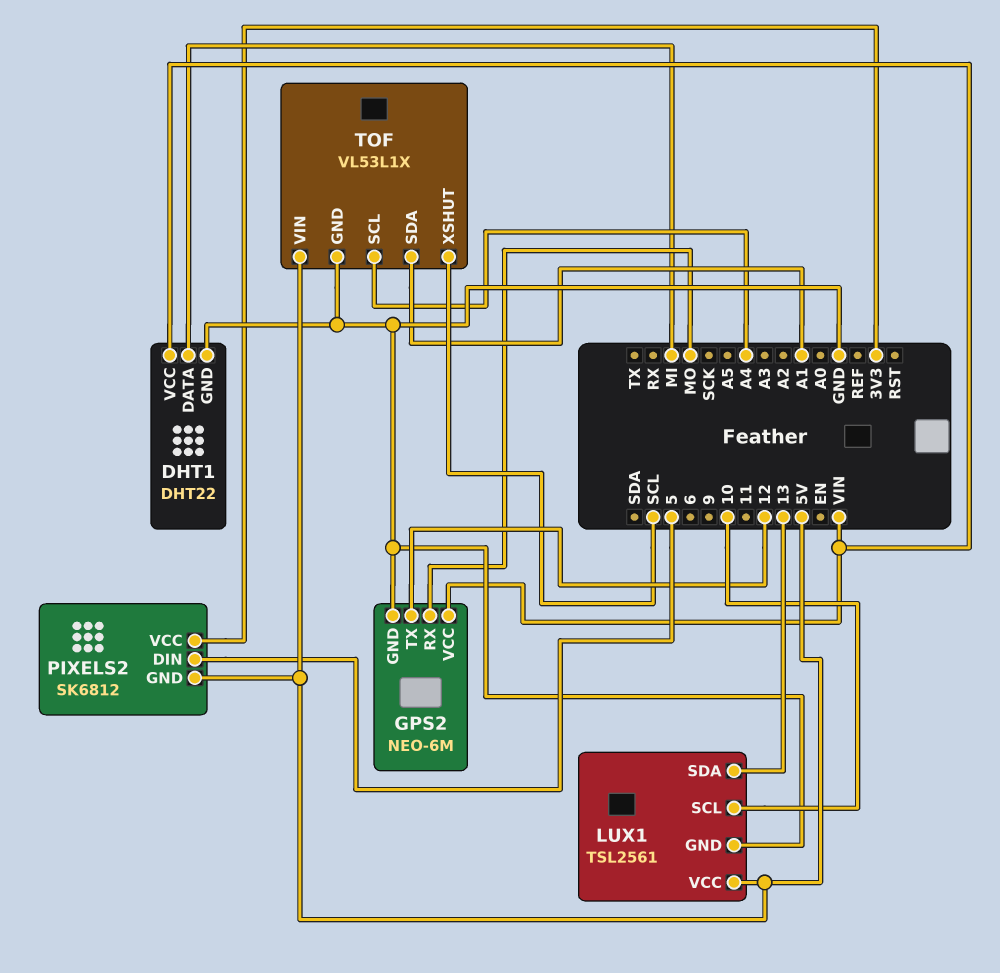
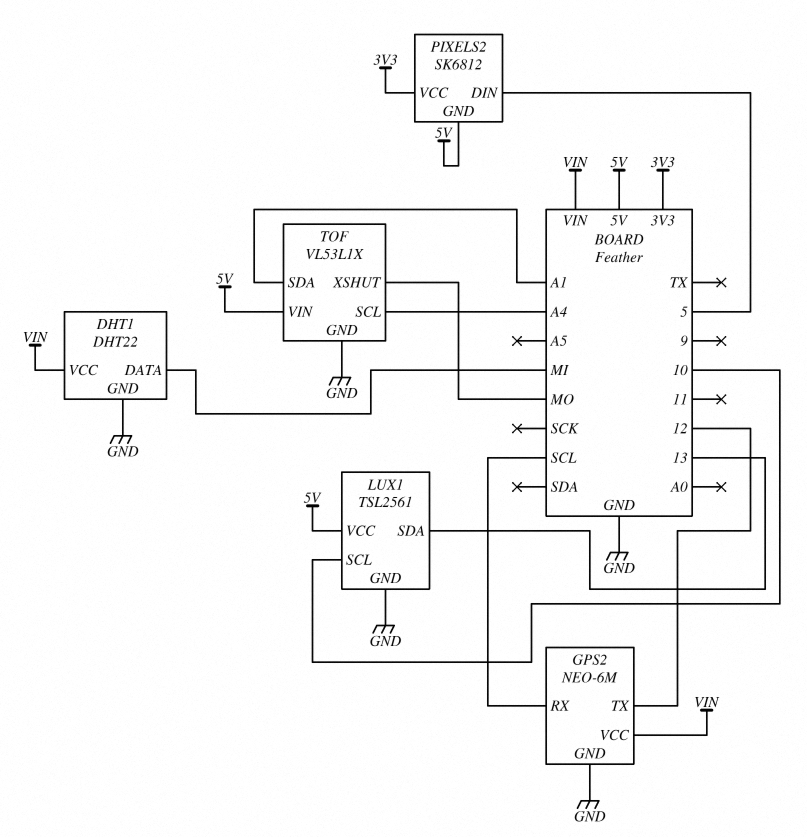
GPS2 pin RX: MO -> SCL
TOF pin XSHUT: SCL -> MO

